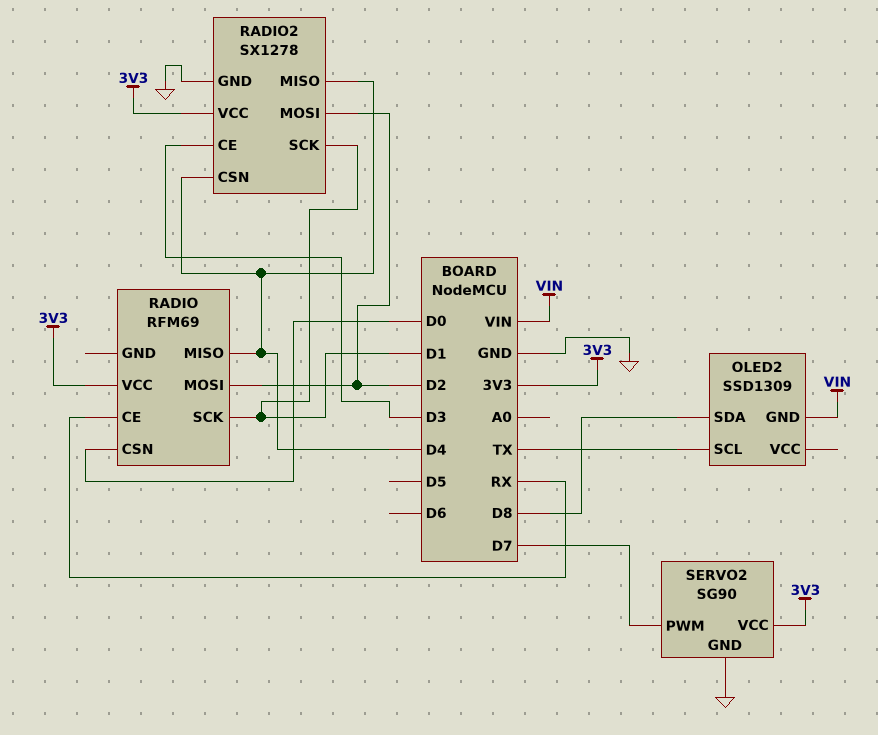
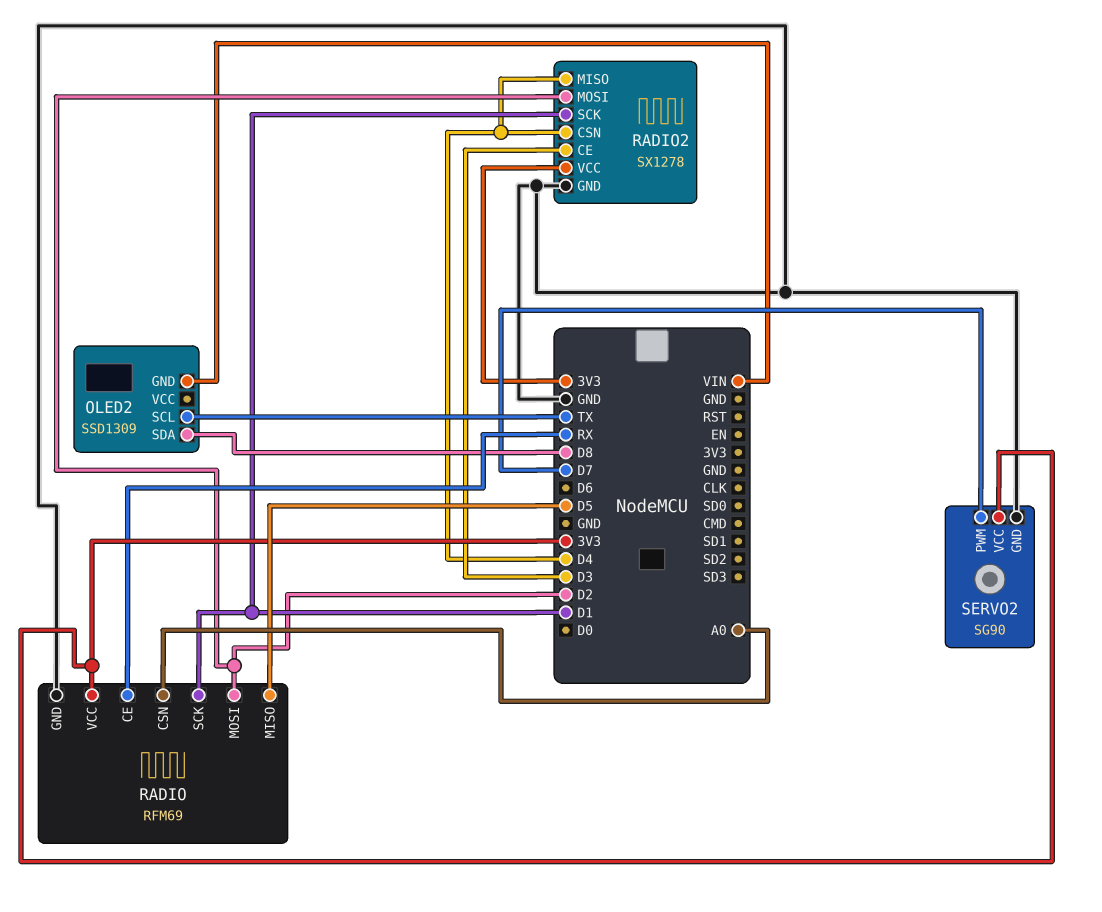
RADIO pin CSN: D0 -> A0
RADIO pin GND: none -> GND
RADIO pin MISO: D4 -> D5

